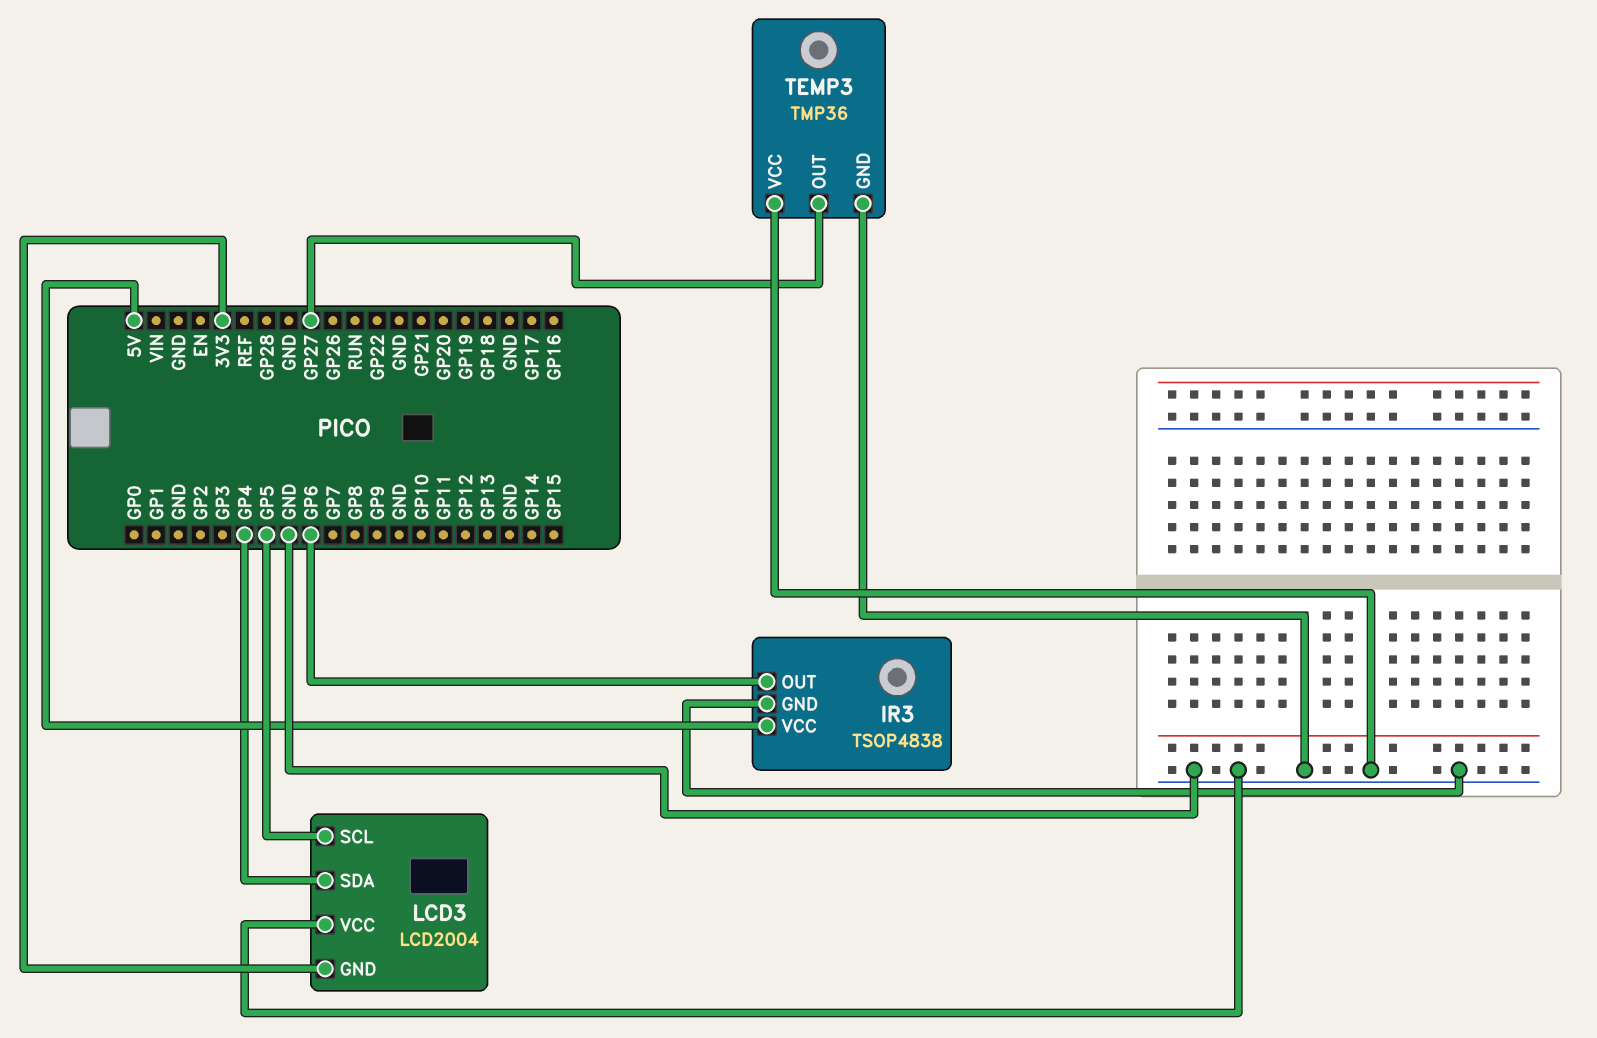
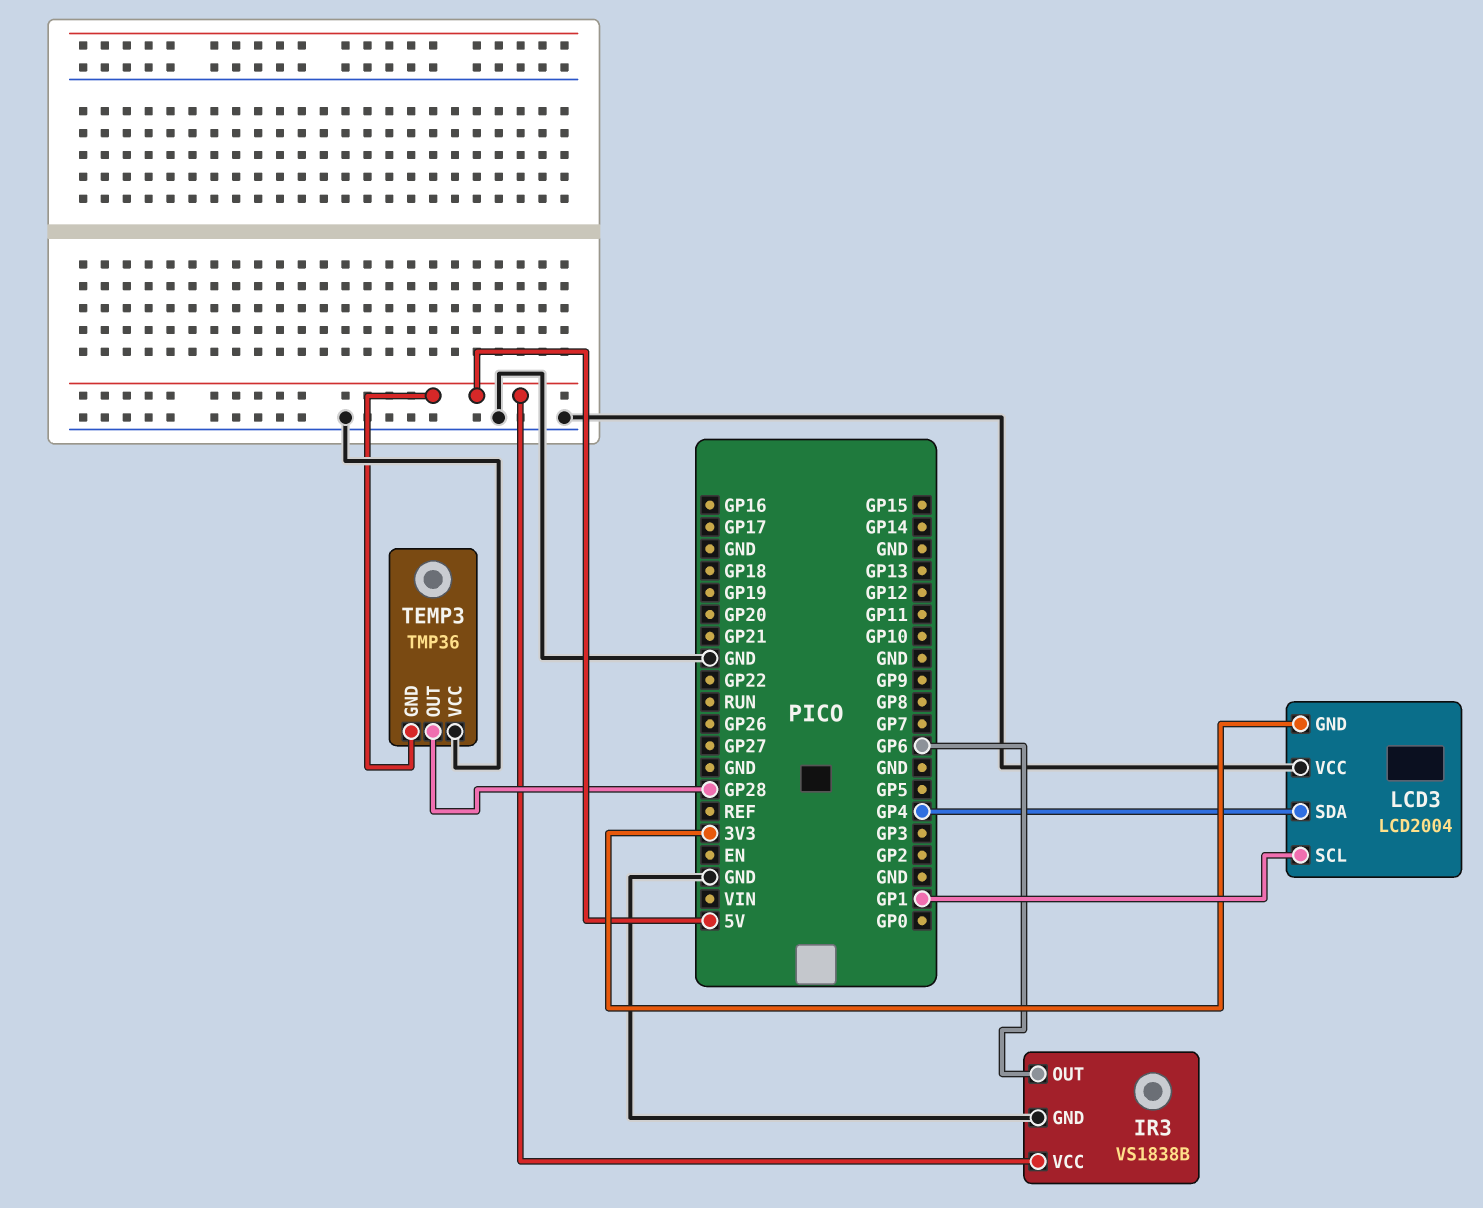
IR3: TSOP4838 -> VS1838B
LCD3 pin SCL: GP5 -> GP1
TEMP3 pin GND: GND -> 5V
TEMP3 pin OUT: GP27 -> GP28

